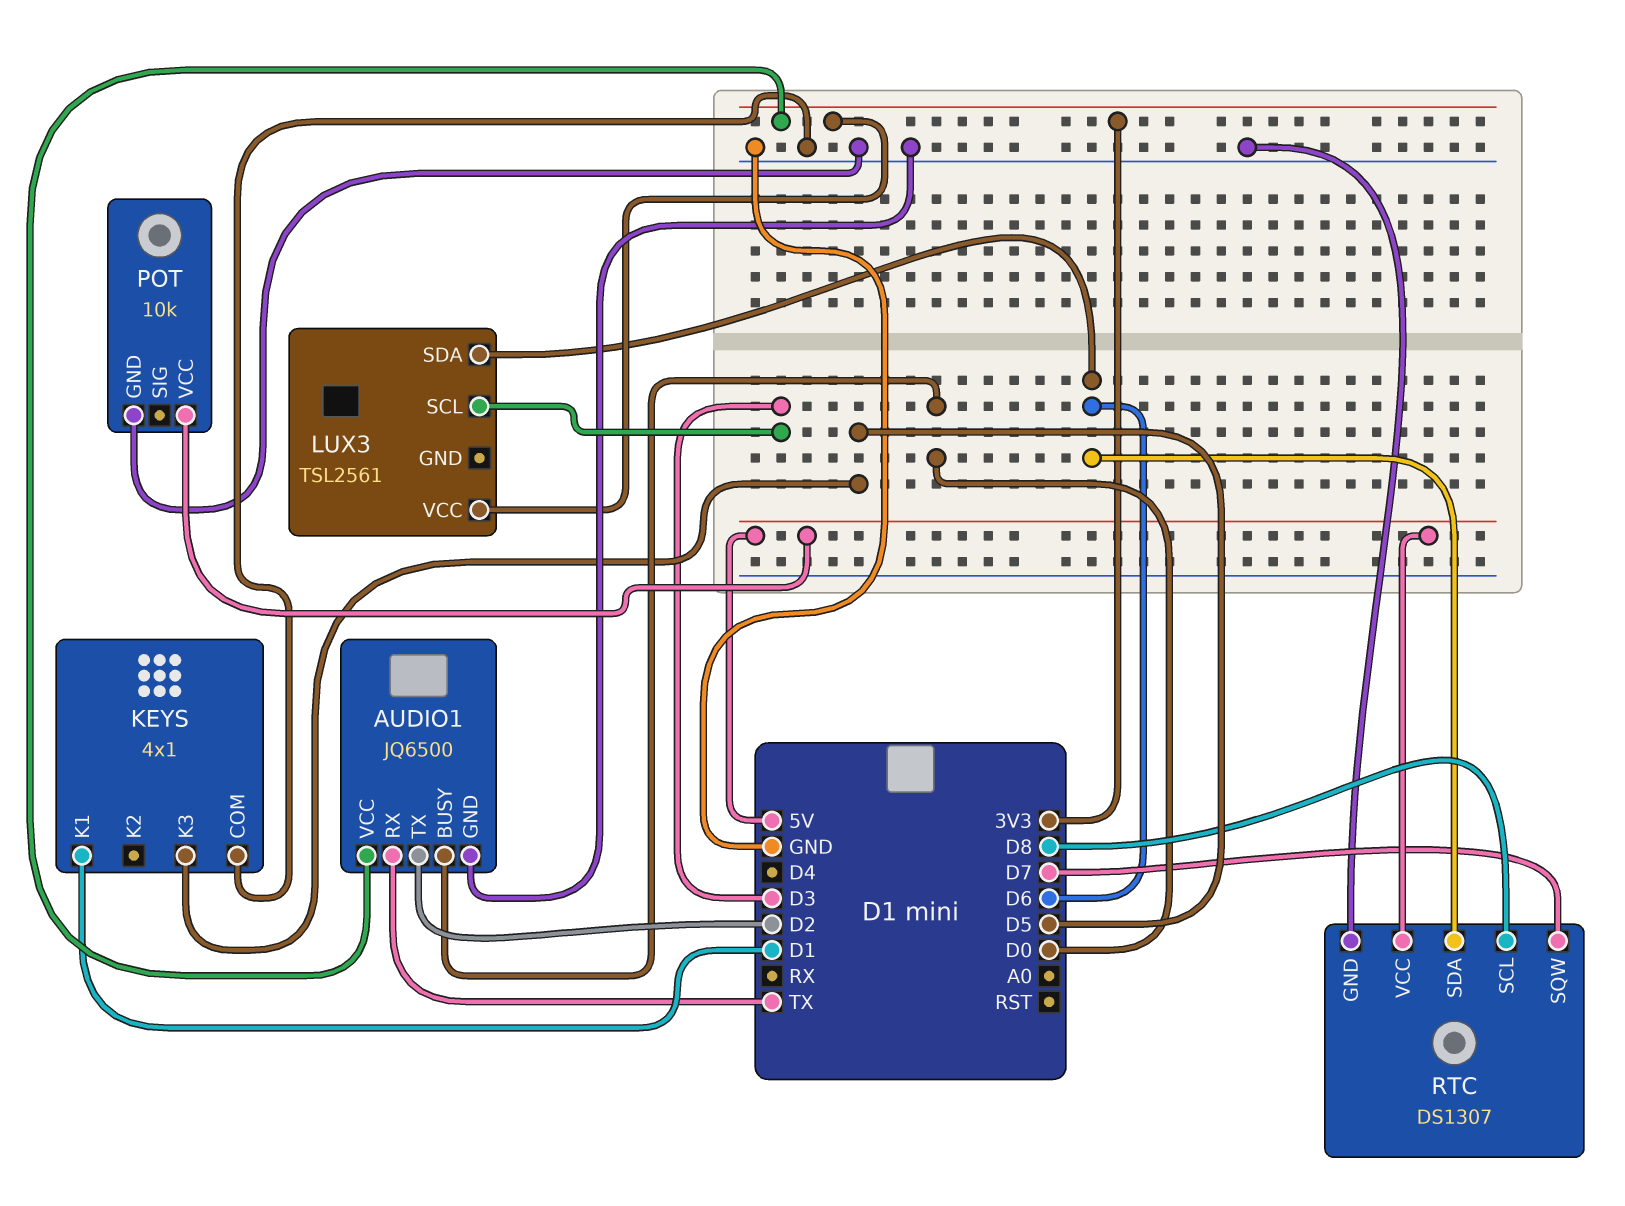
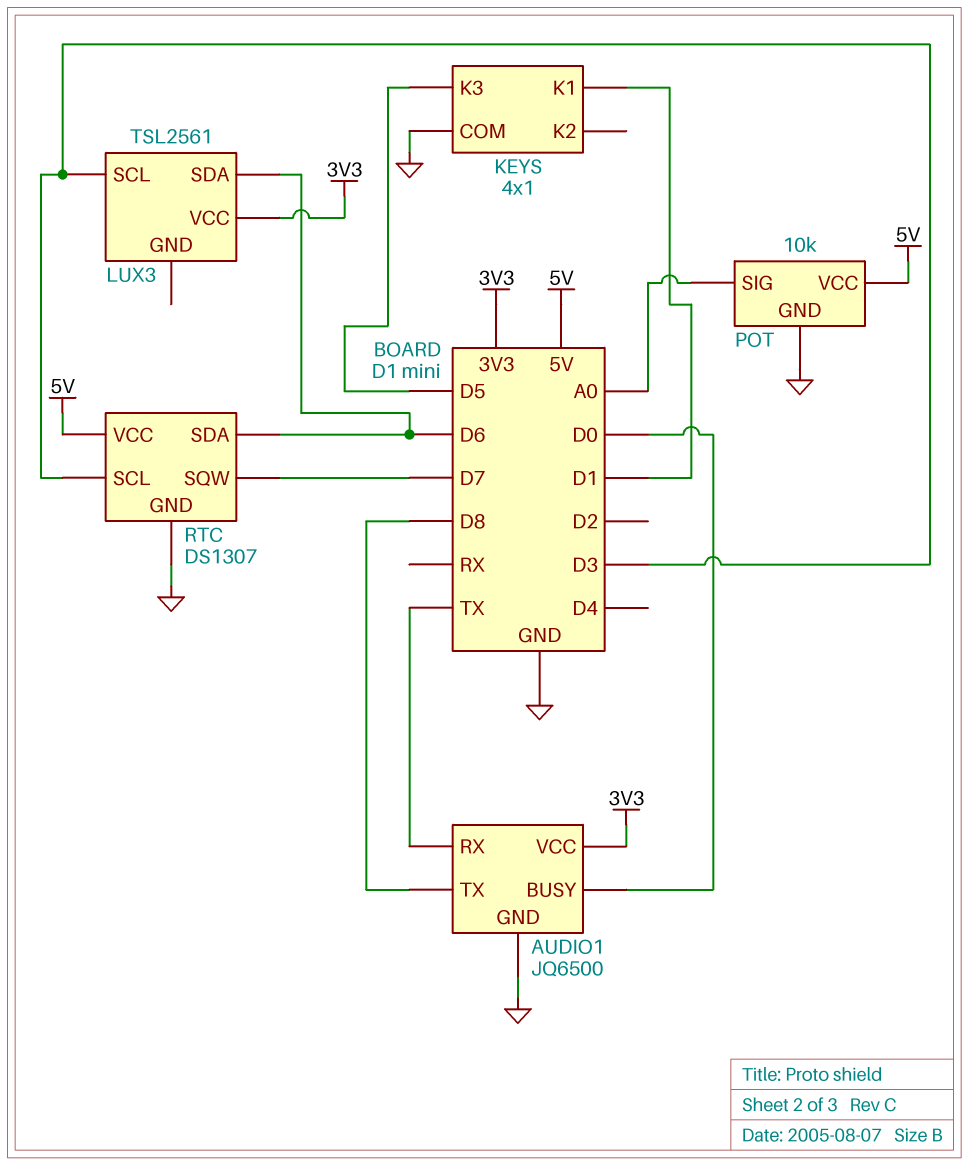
AUDIO1 pin TX: D2 -> D8
POT pin SIG: none -> A0
RTC pin SCL: D8 -> D3

